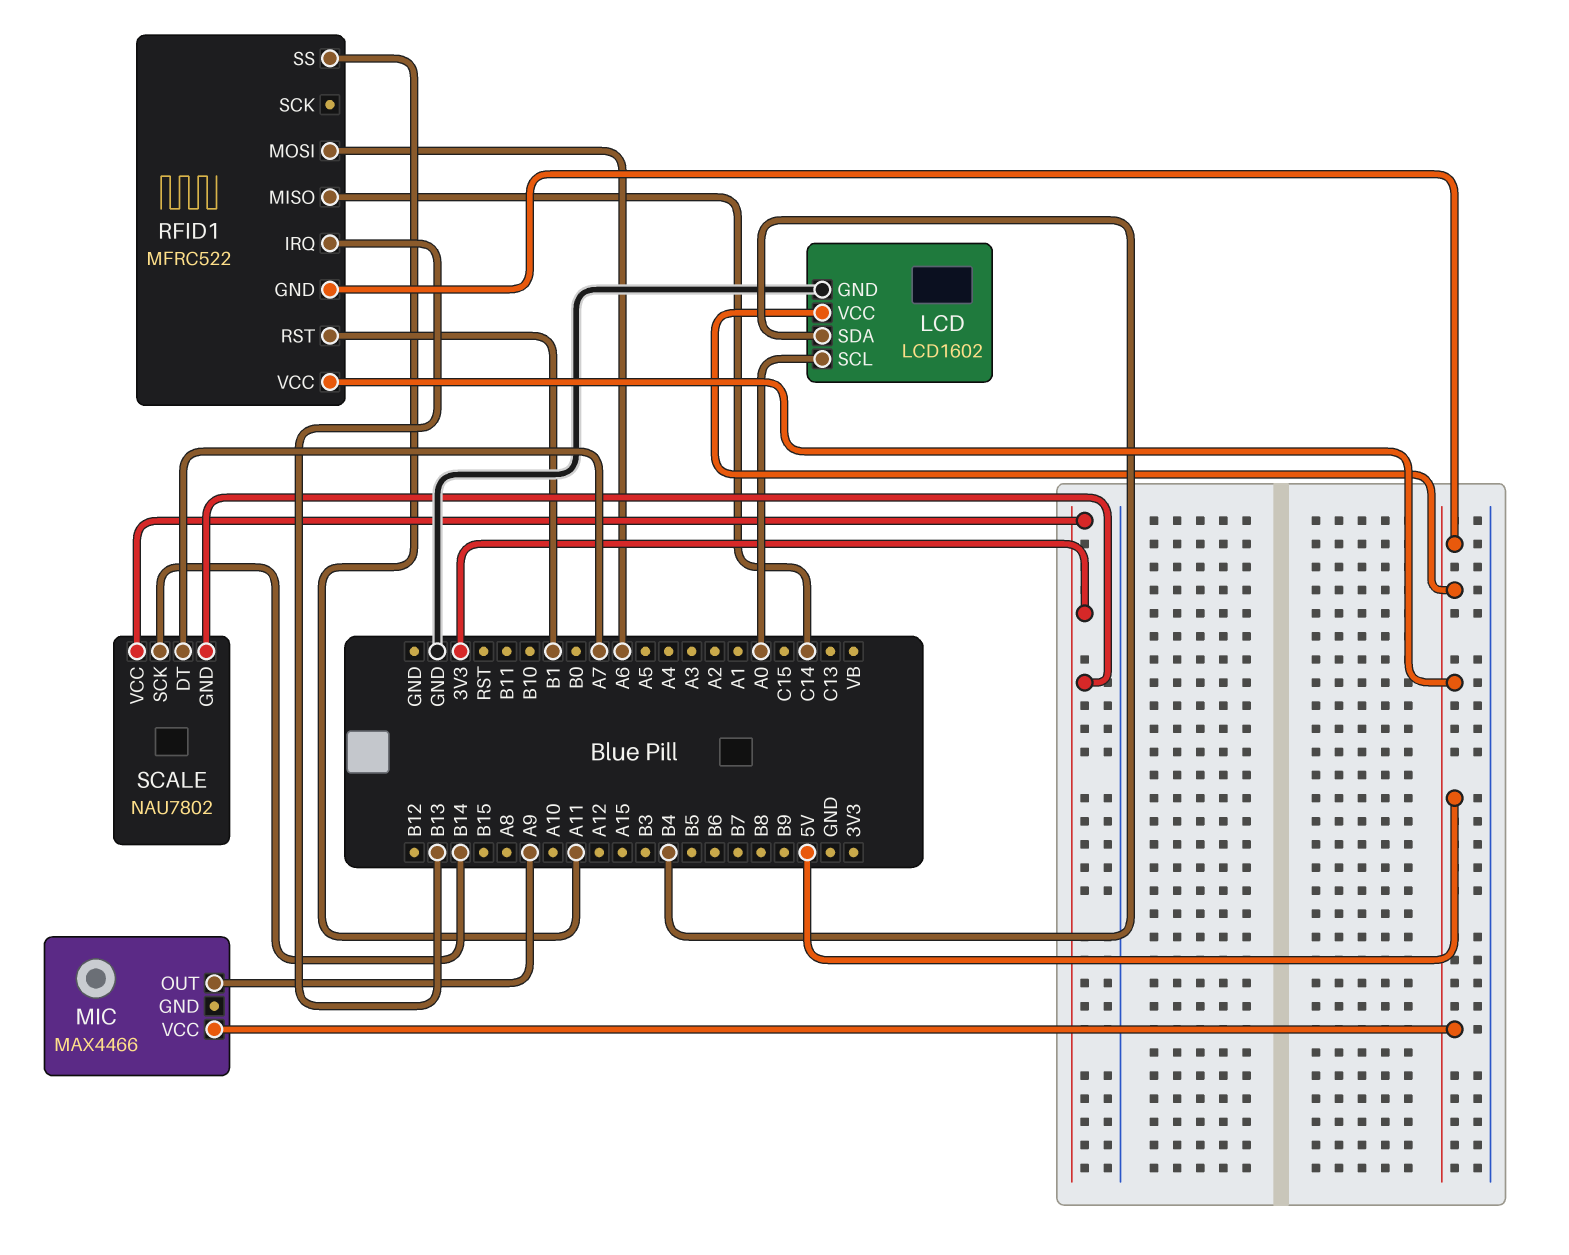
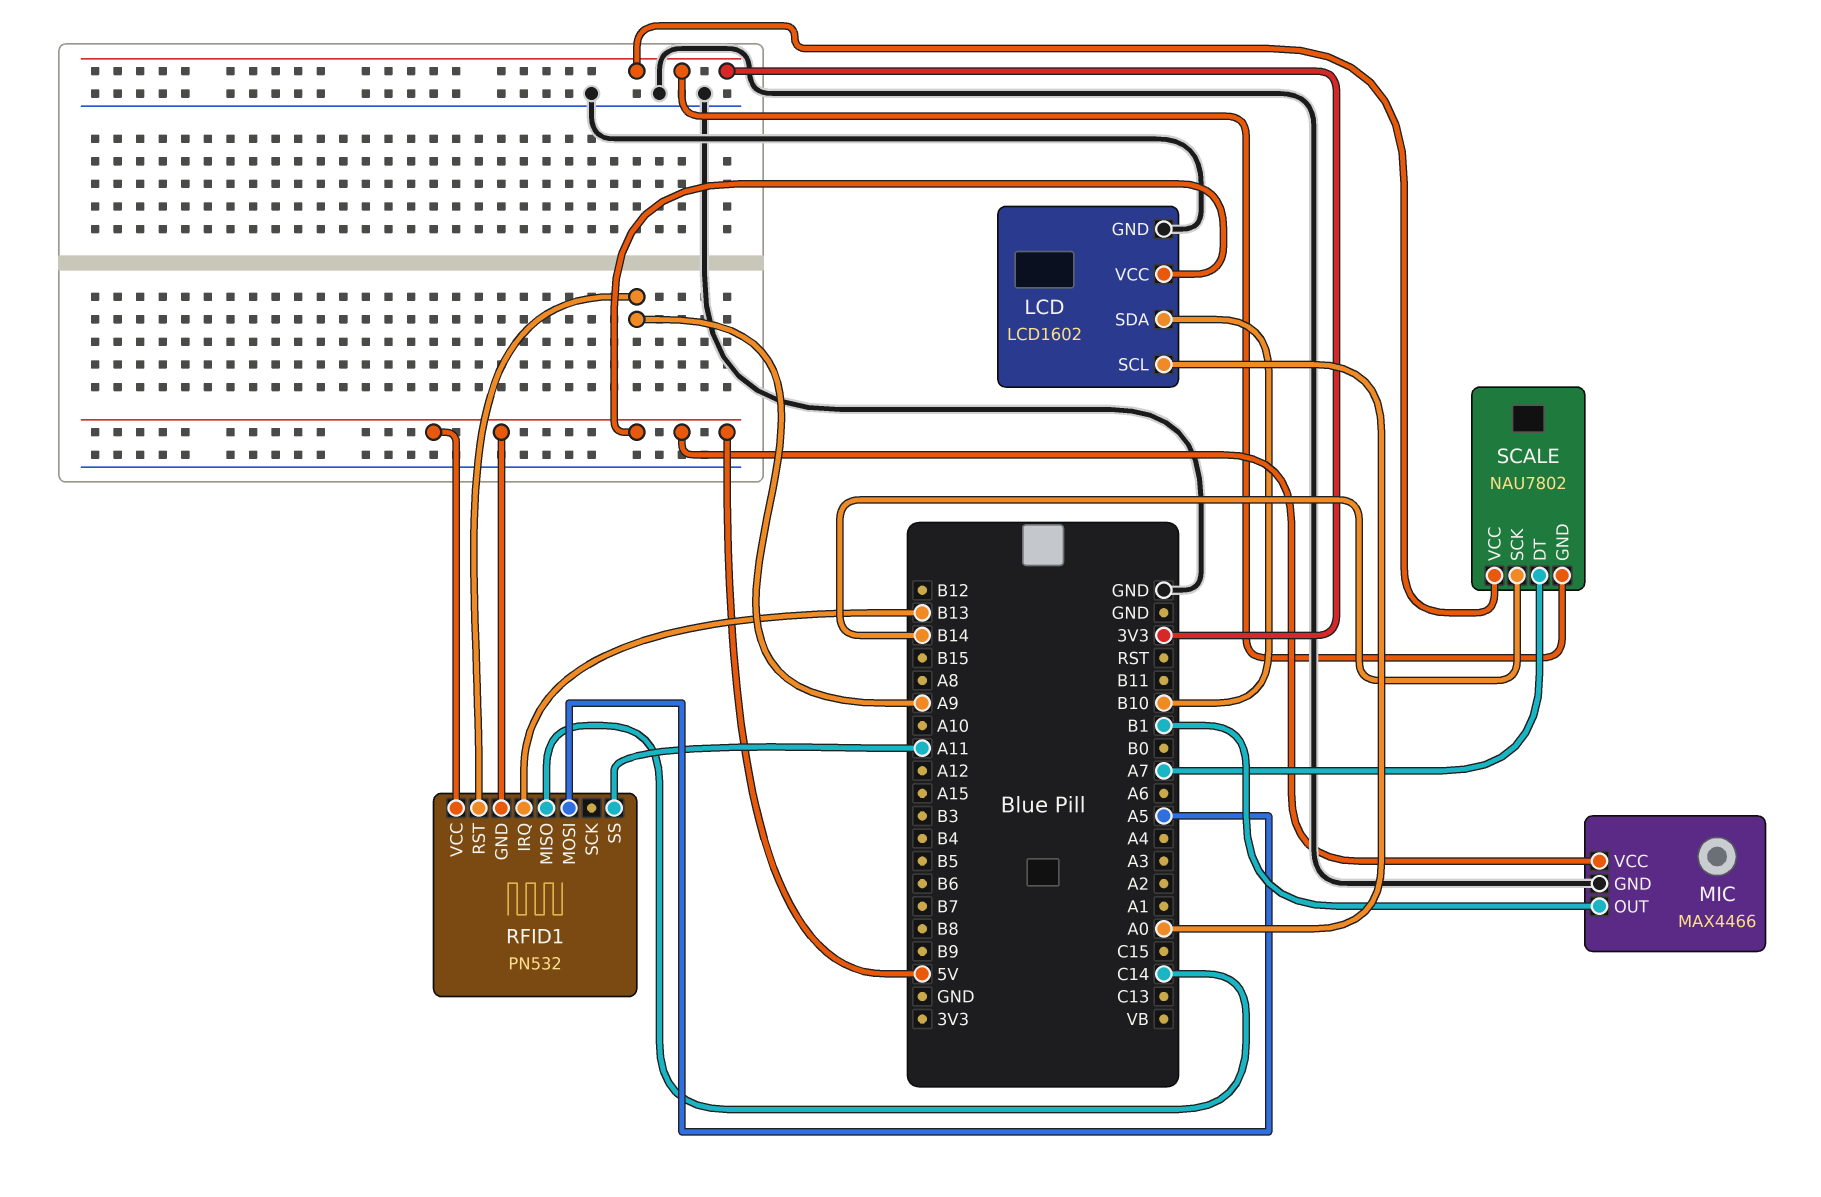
LCD pin SDA: B4 -> B10
MIC pin GND: none -> GND
MIC pin OUT: A9 -> B1
RFID1: MFRC522 -> PN532
RFID1 pin MOSI: A6 -> A5
RFID1 pin RST: B1 -> A9

